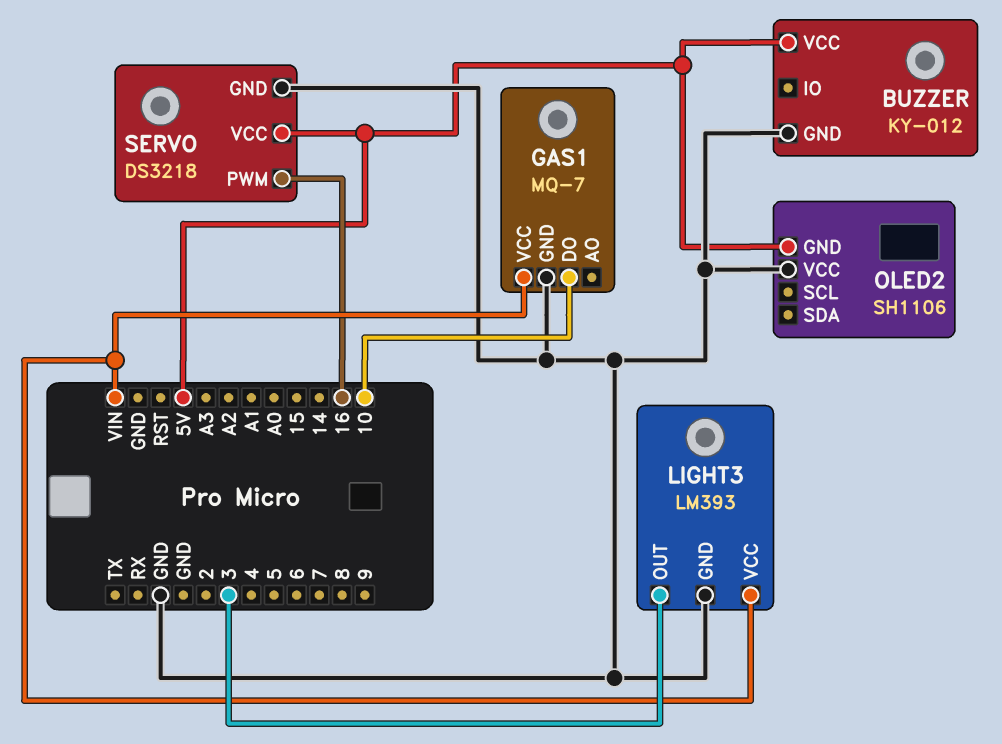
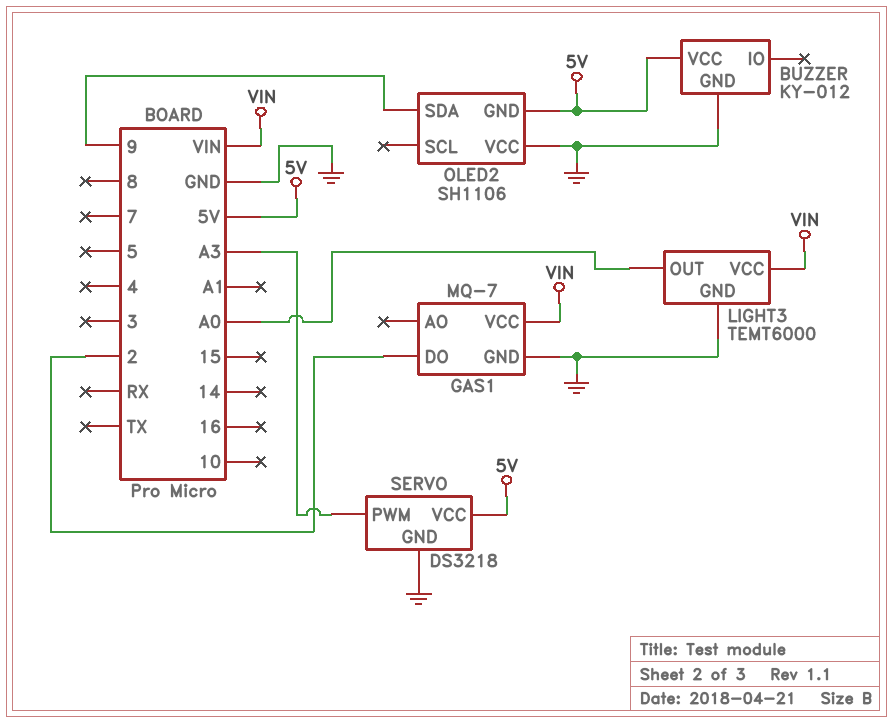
GAS1 pin DO: 10 -> 2
LIGHT3: LM393 -> TEMT6000
LIGHT3 pin OUT: 3 -> A0
OLED2 pin SDA: none -> 9
SERVO pin PWM: 16 -> A3

